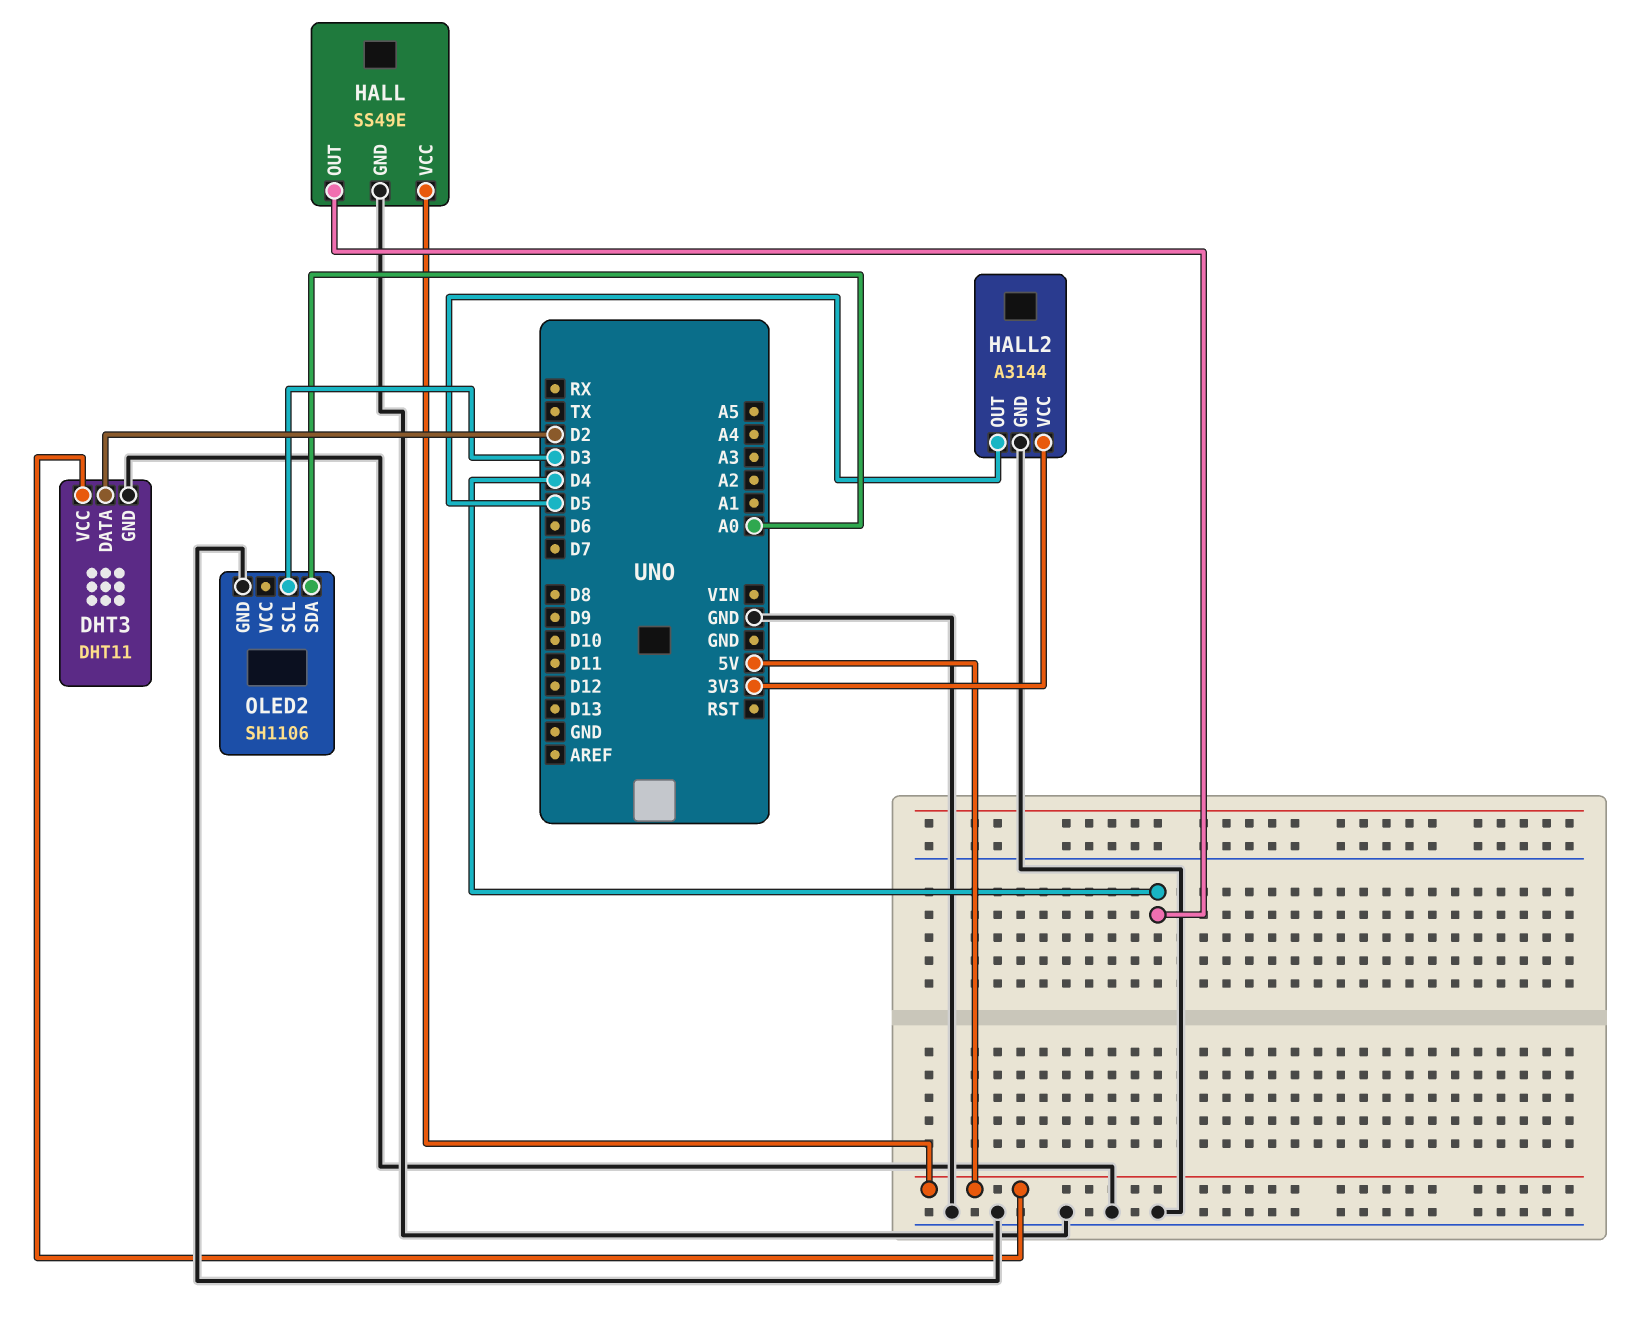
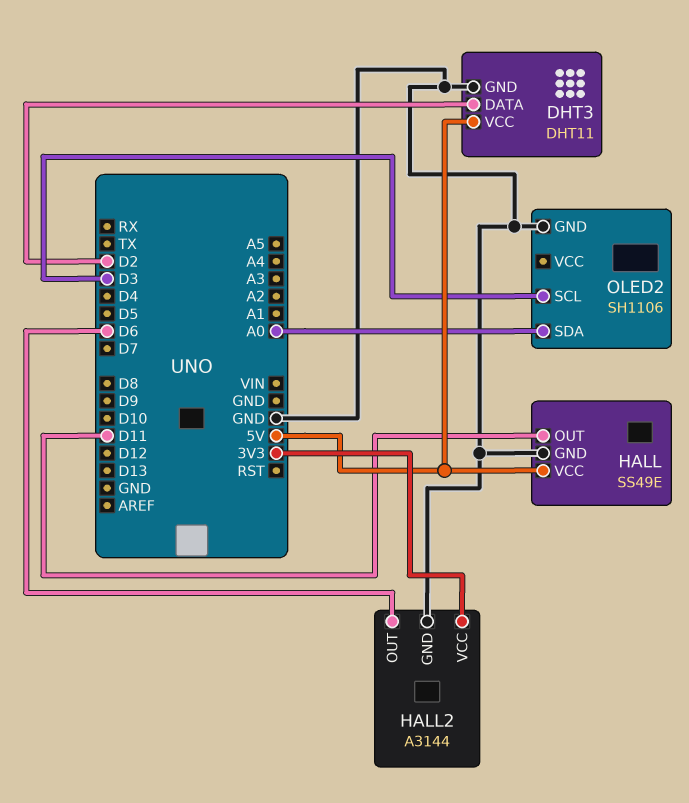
HALL pin OUT: D4 -> D11
HALL2 pin OUT: D5 -> D6

